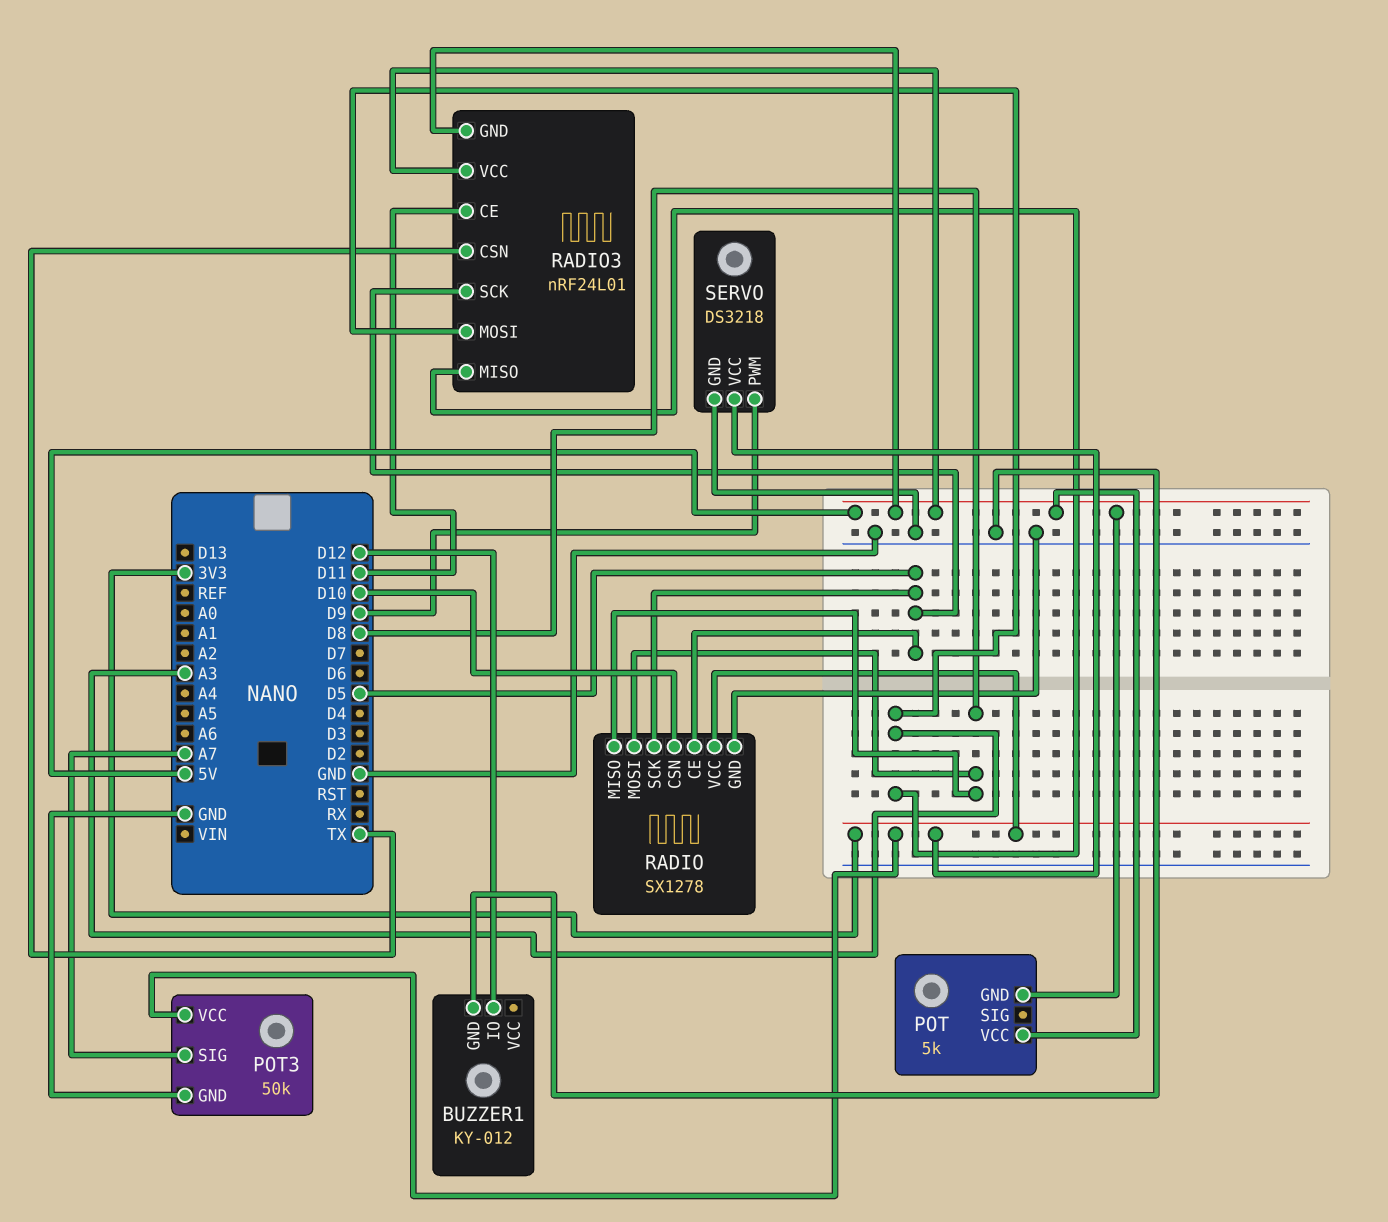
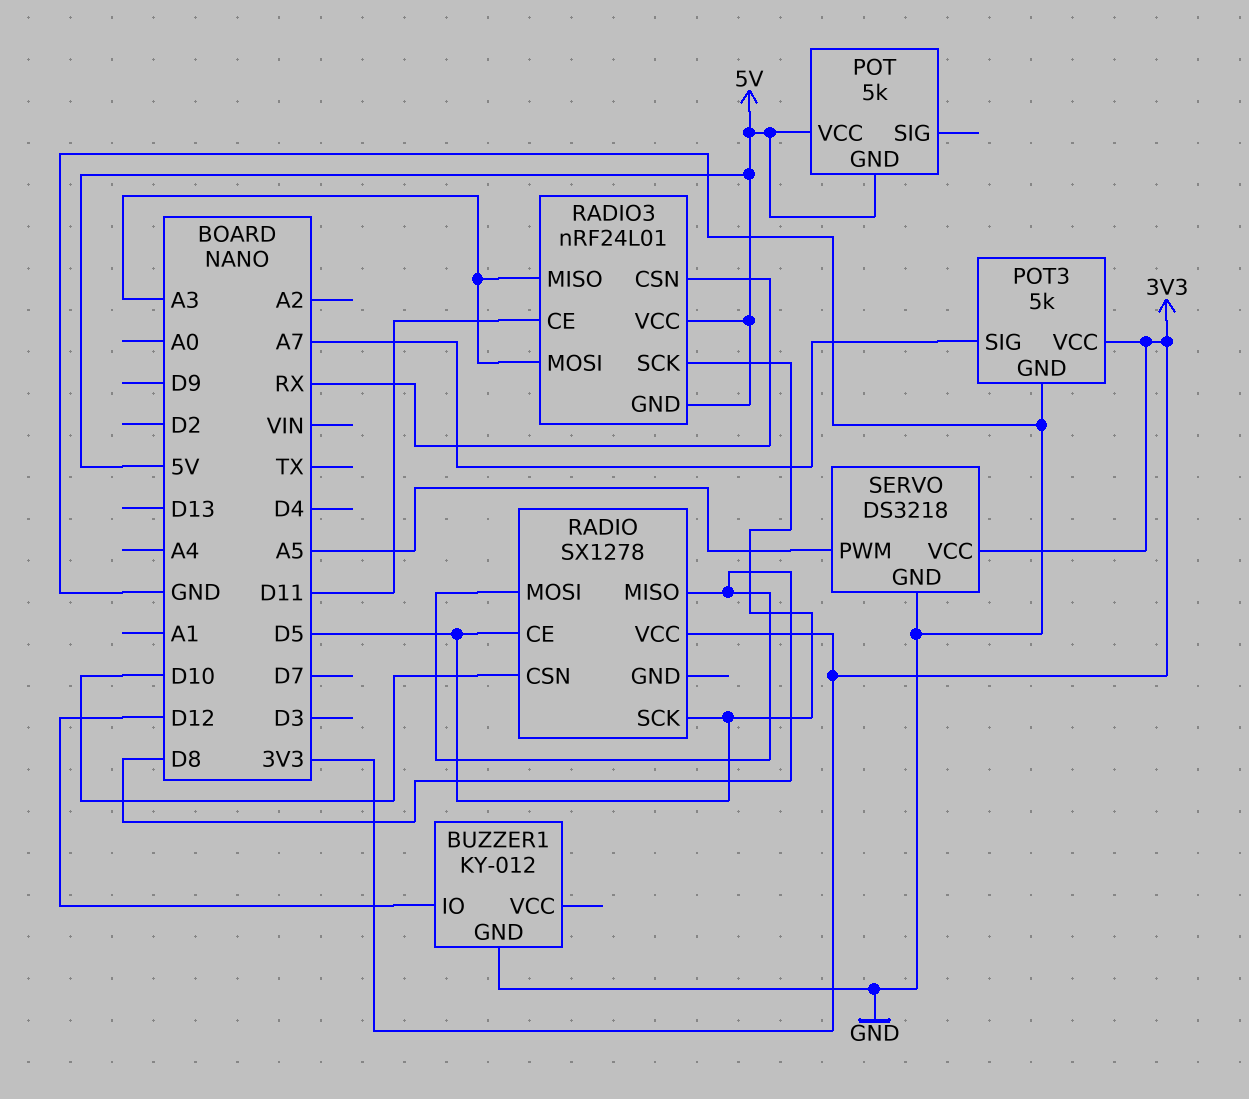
POT3: 50k -> 5k
RADIO pin GND: GND -> none
RADIO3 pin CSN: TX -> RX
SERVO pin PWM: D9 -> A5

